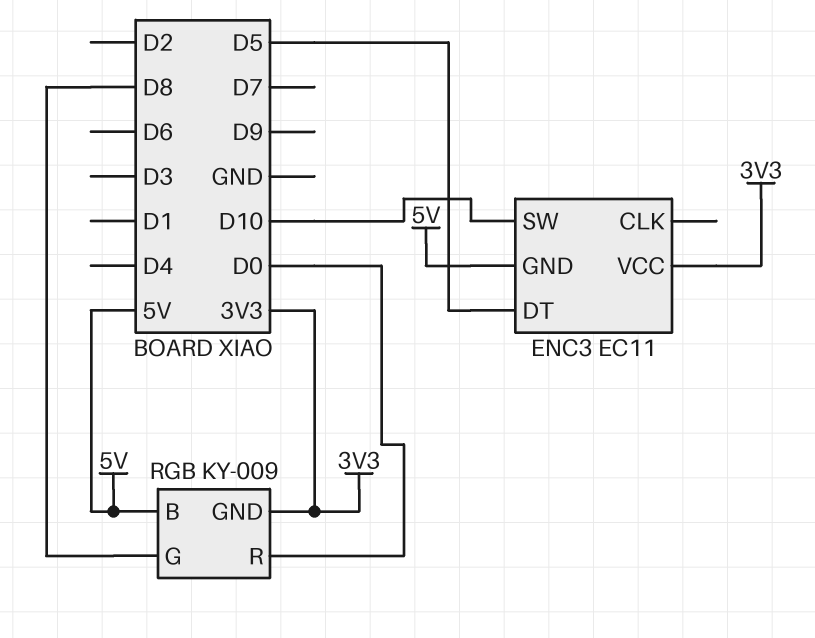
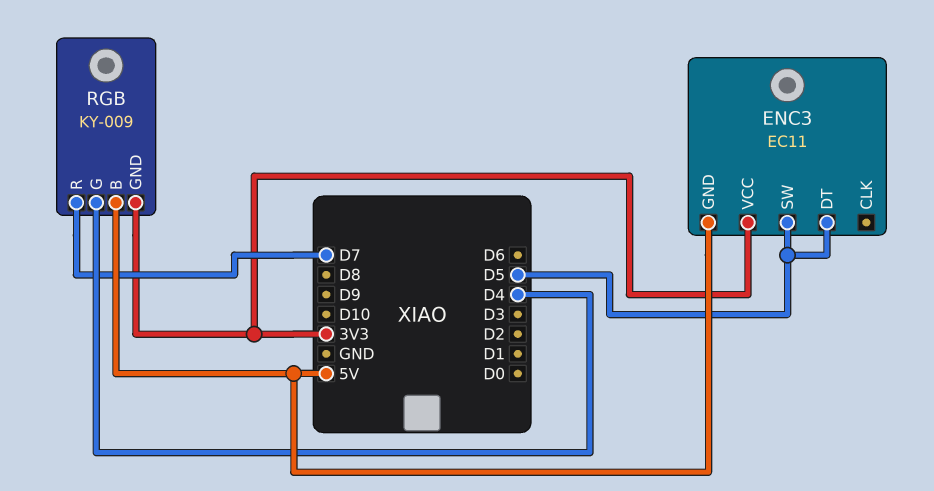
ENC3 pin SW: D10 -> D5
RGB pin G: D8 -> D4
RGB pin R: D0 -> D7

